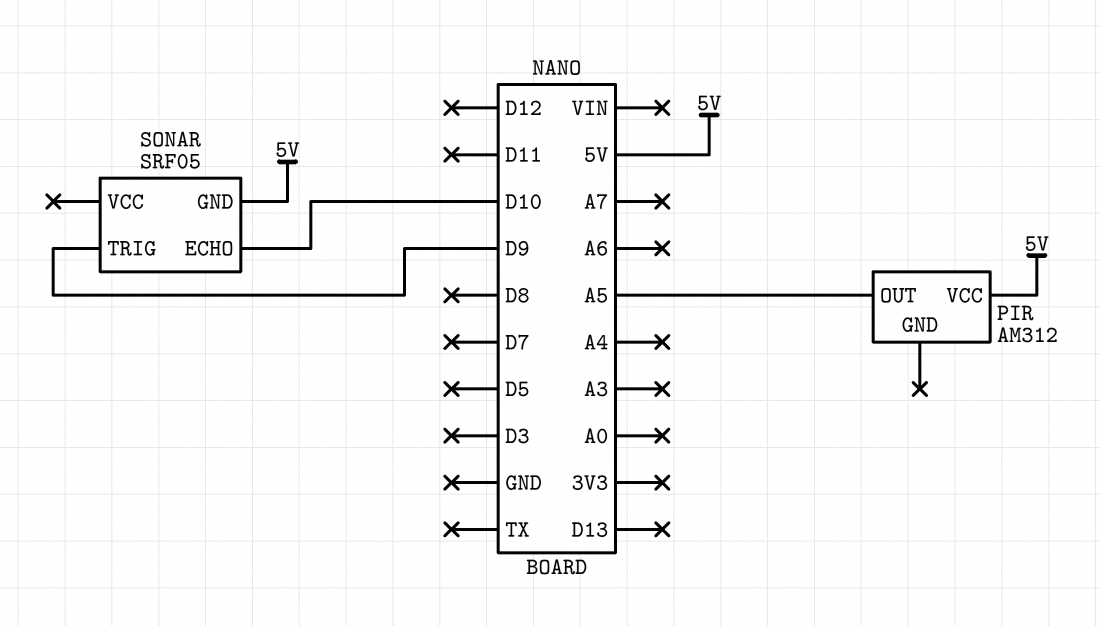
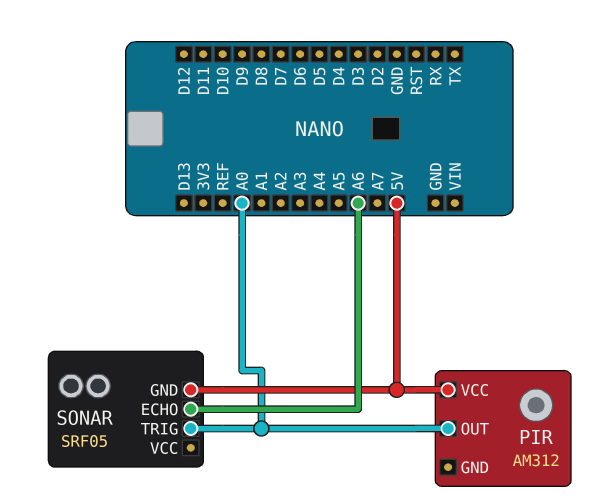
PIR pin OUT: A5 -> A0
SONAR pin ECHO: D10 -> A6
SONAR pin TRIG: D9 -> A0

